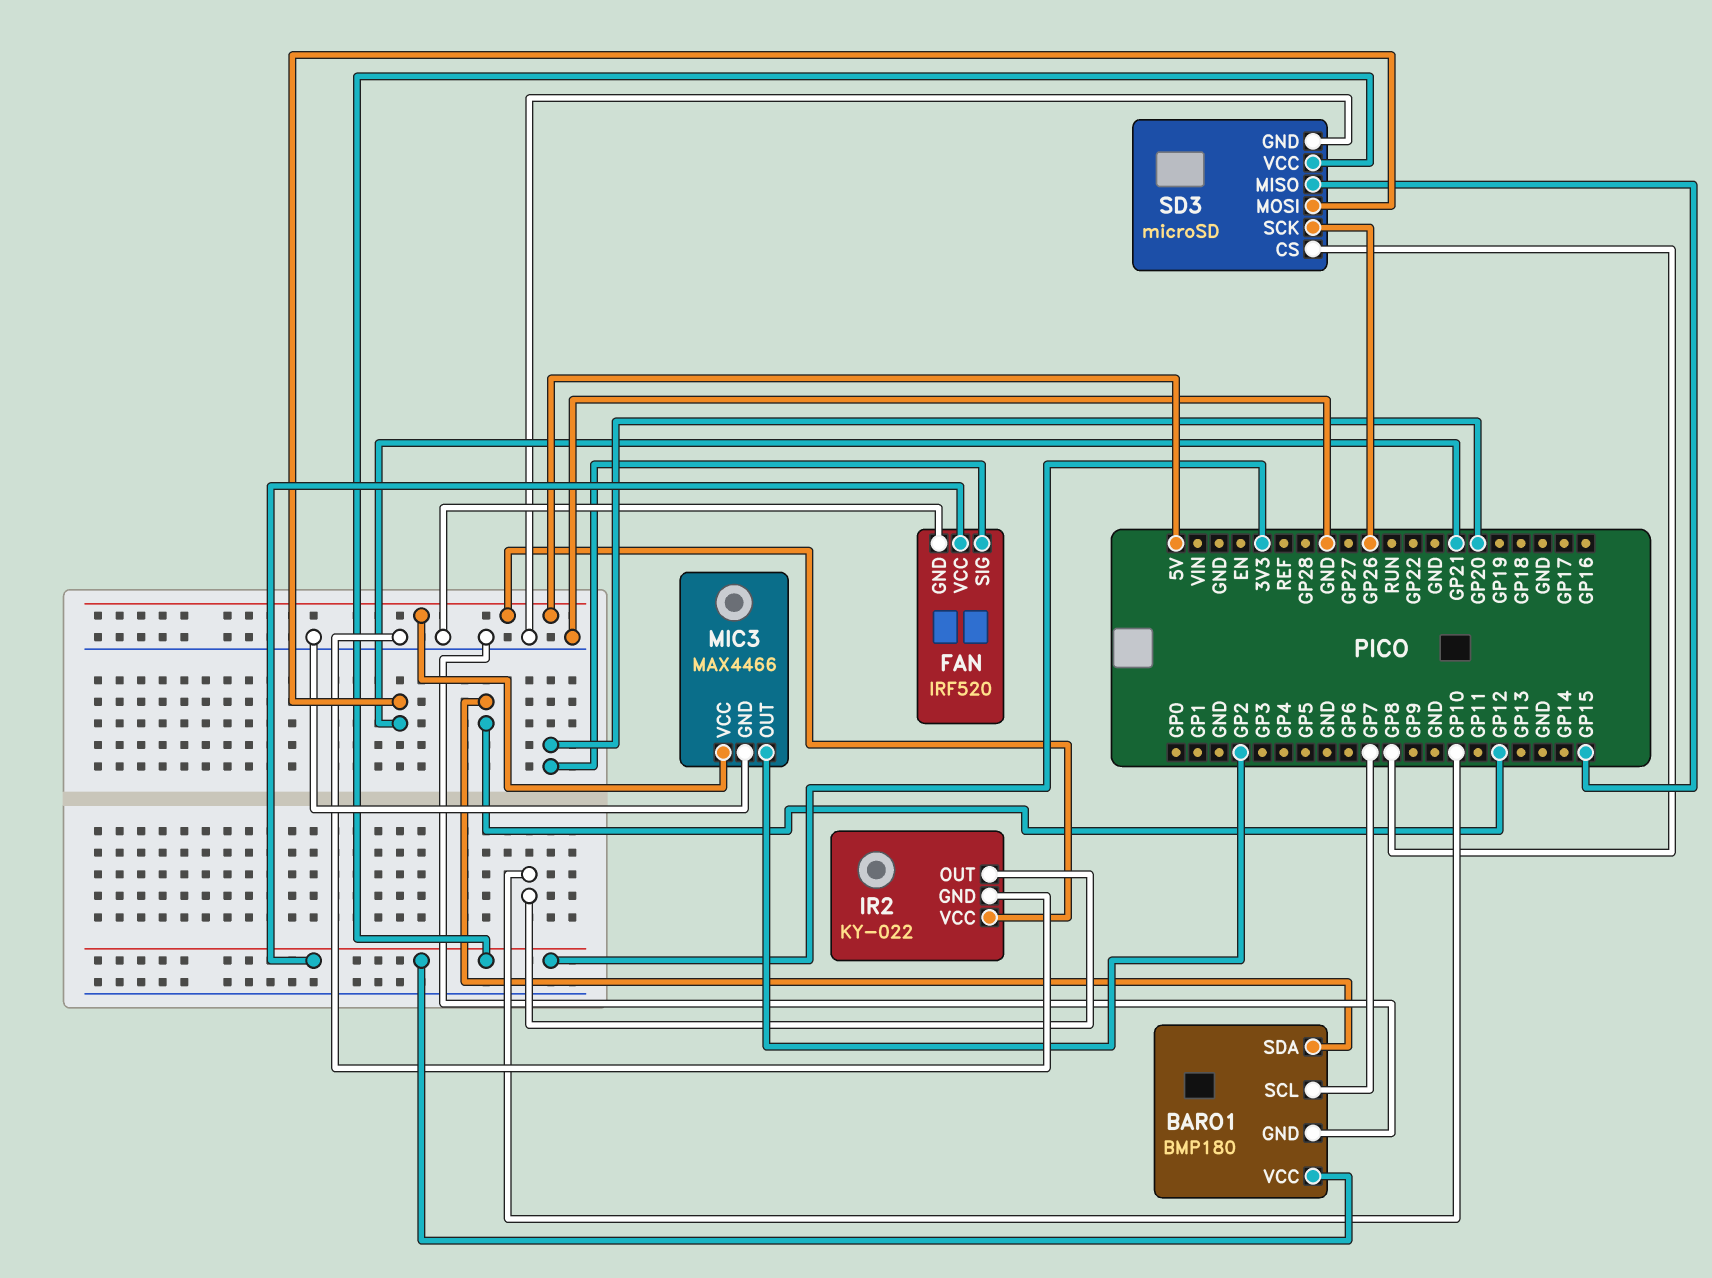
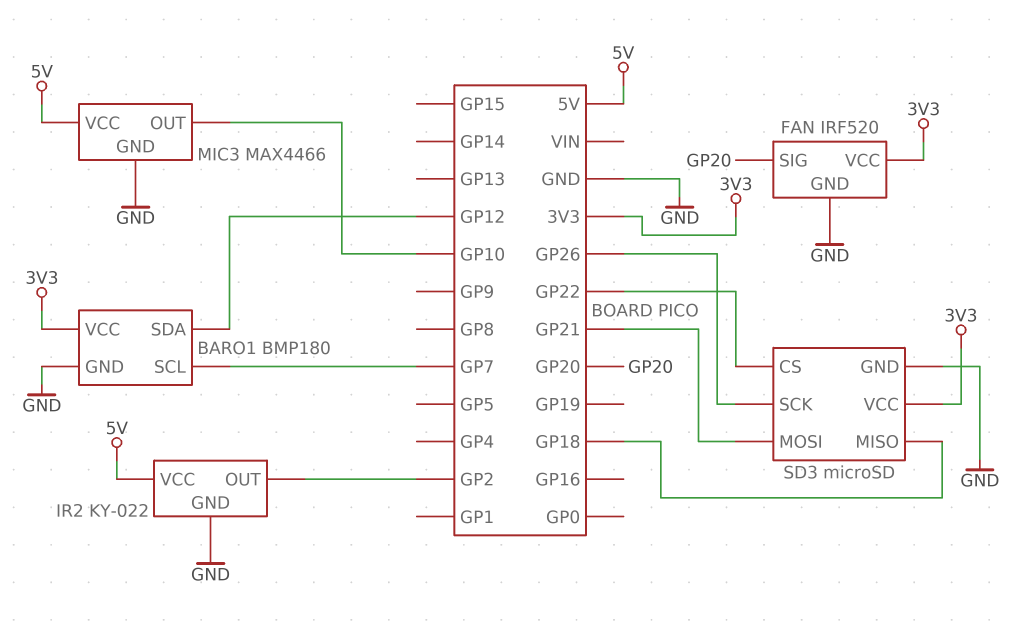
IR2 pin OUT: GP10 -> GP2
MIC3 pin OUT: GP2 -> GP10
SD3 pin CS: GP8 -> GP22
SD3 pin MISO: GP15 -> GP18

